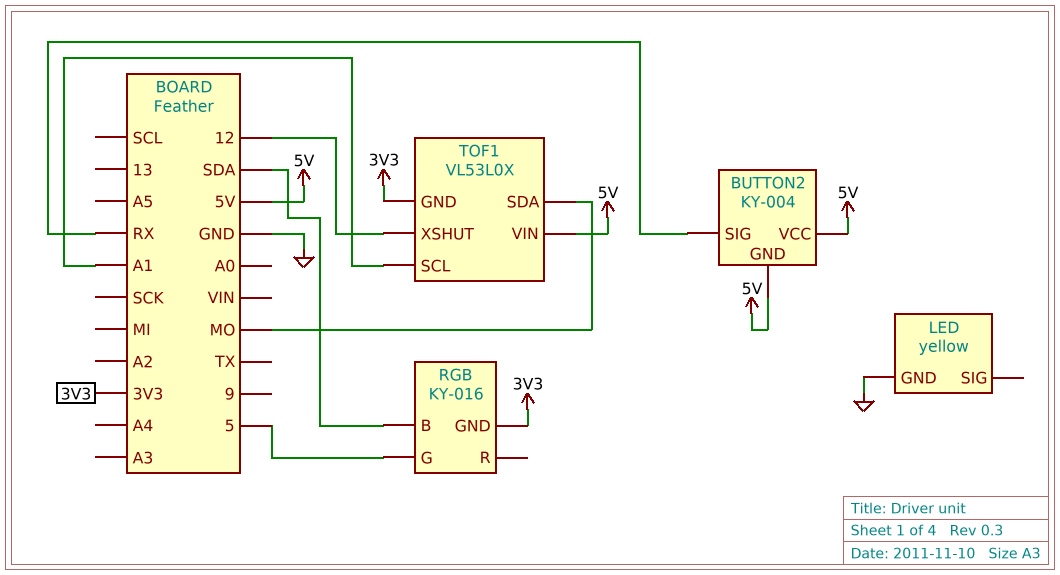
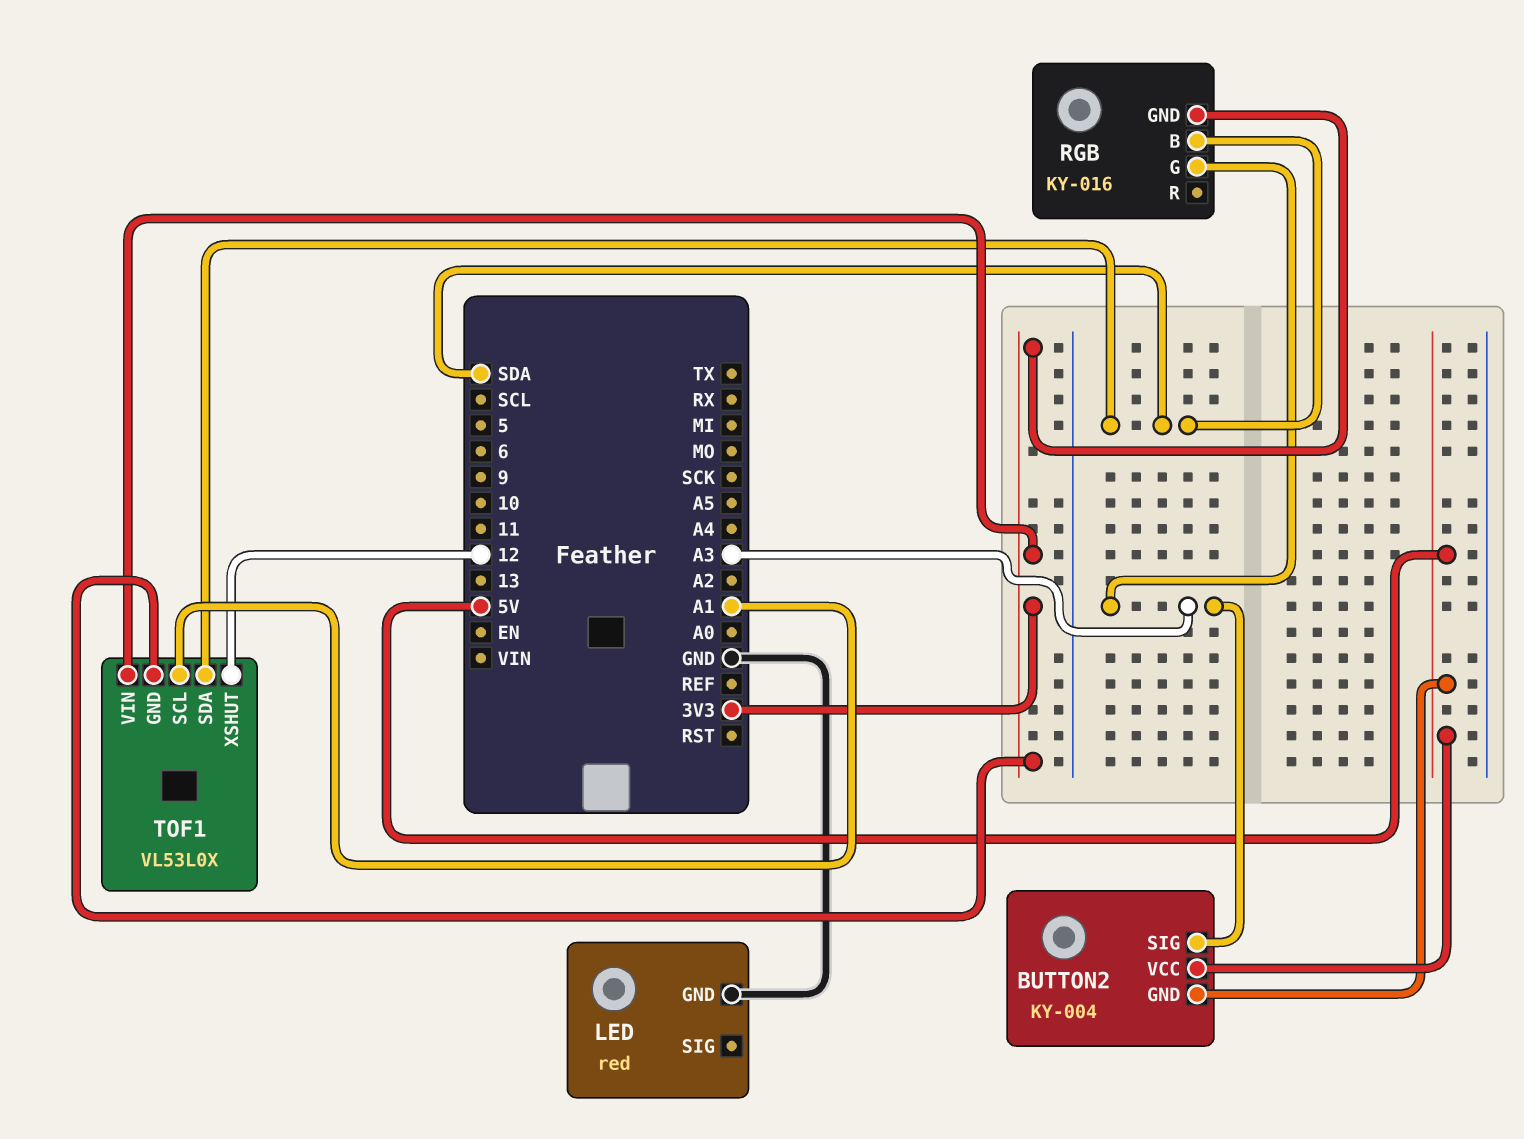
BUTTON2 pin SIG: RX -> A3
LED: yellow -> red
RGB pin G: 5 -> A3
TOF1 pin SDA: MO -> SDA
TOF1 pin VIN: 5V -> 3V3

